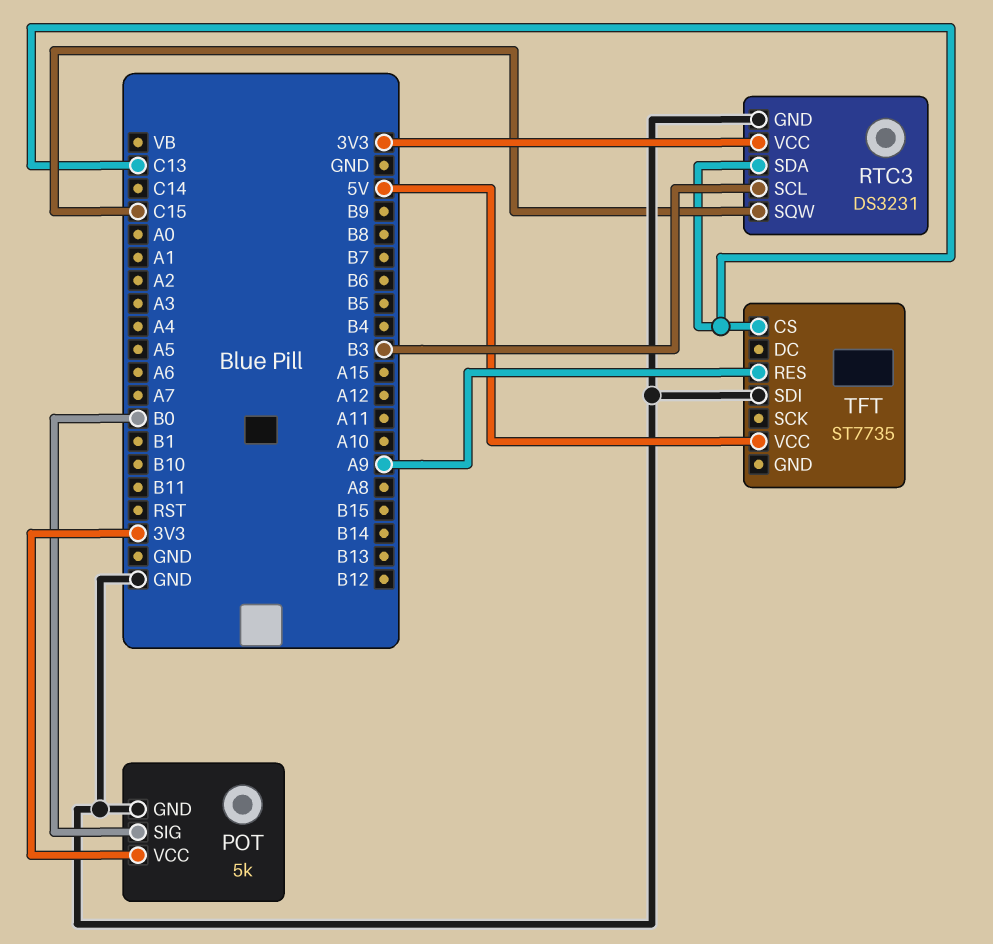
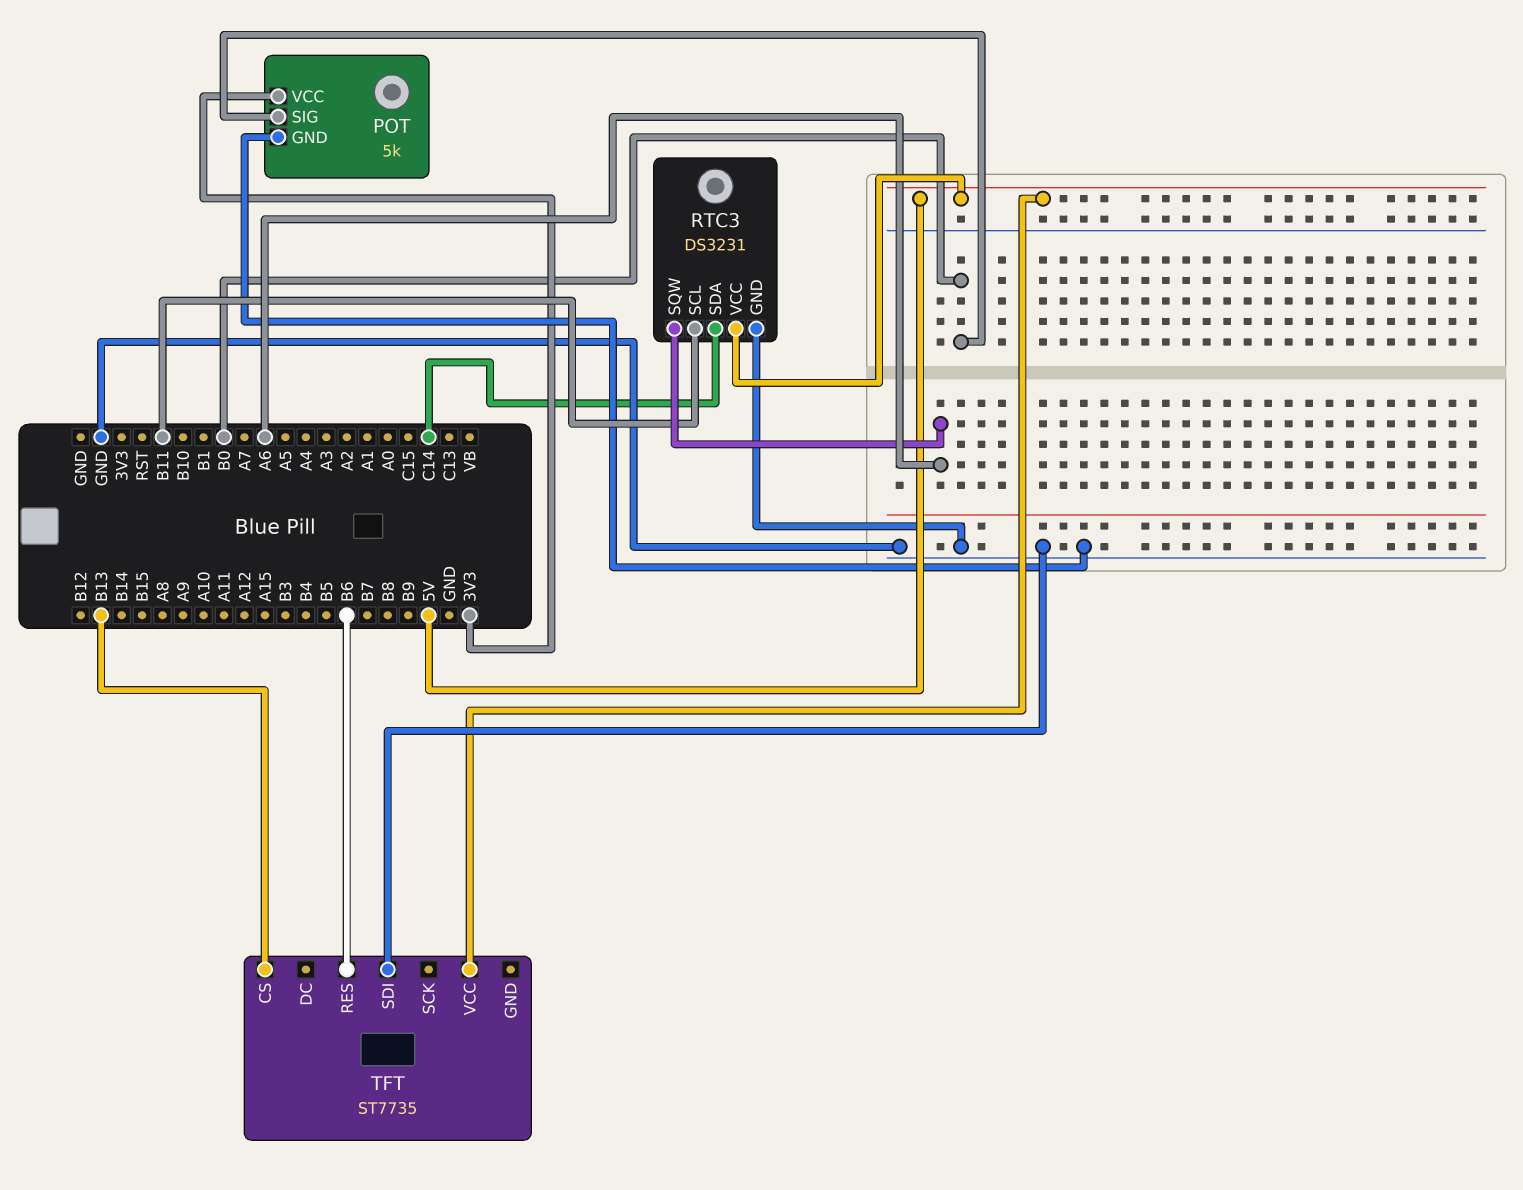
RTC3 pin SCL: B3 -> B11
RTC3 pin SDA: C13 -> C14
RTC3 pin SQW: C15 -> A6
RTC3 pin VCC: 3V3 -> 5V
TFT pin CS: C13 -> B13
TFT pin RES: A9 -> B6

